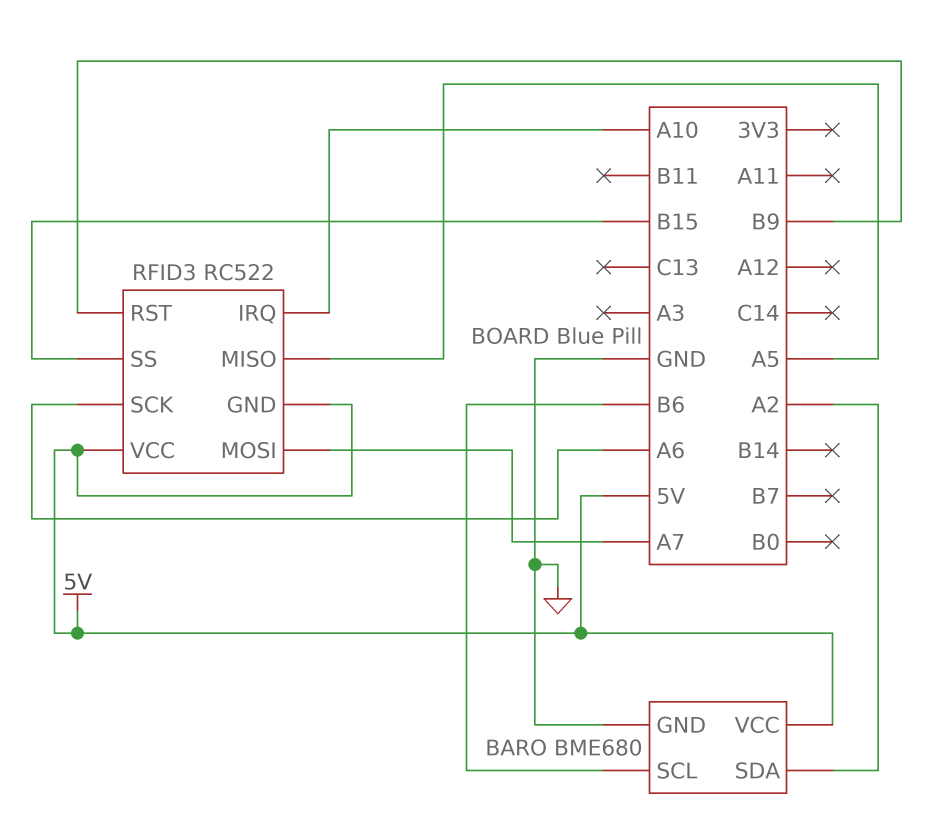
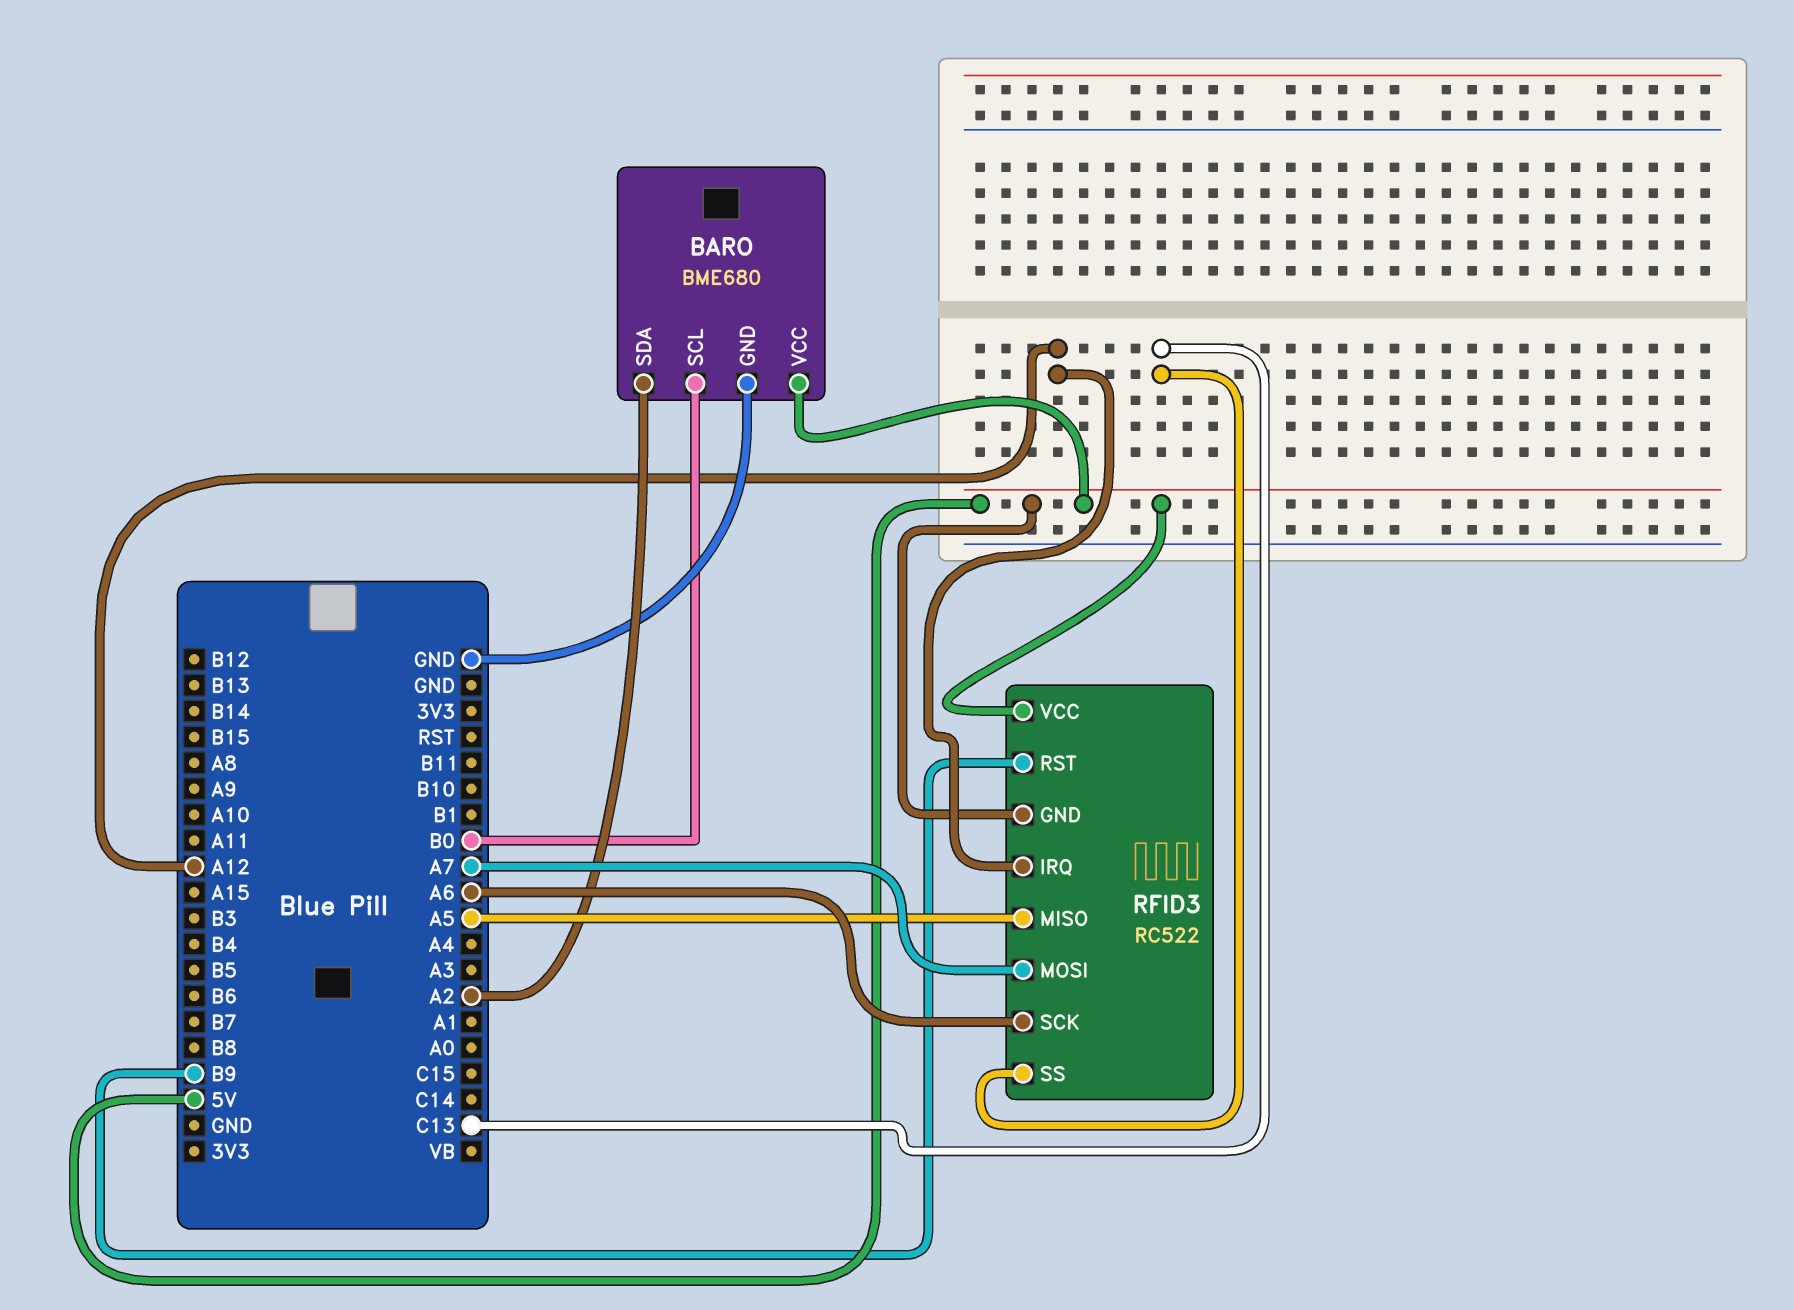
BARO pin SCL: B6 -> B0
RFID3 pin IRQ: A10 -> A12
RFID3 pin SS: B15 -> C13

